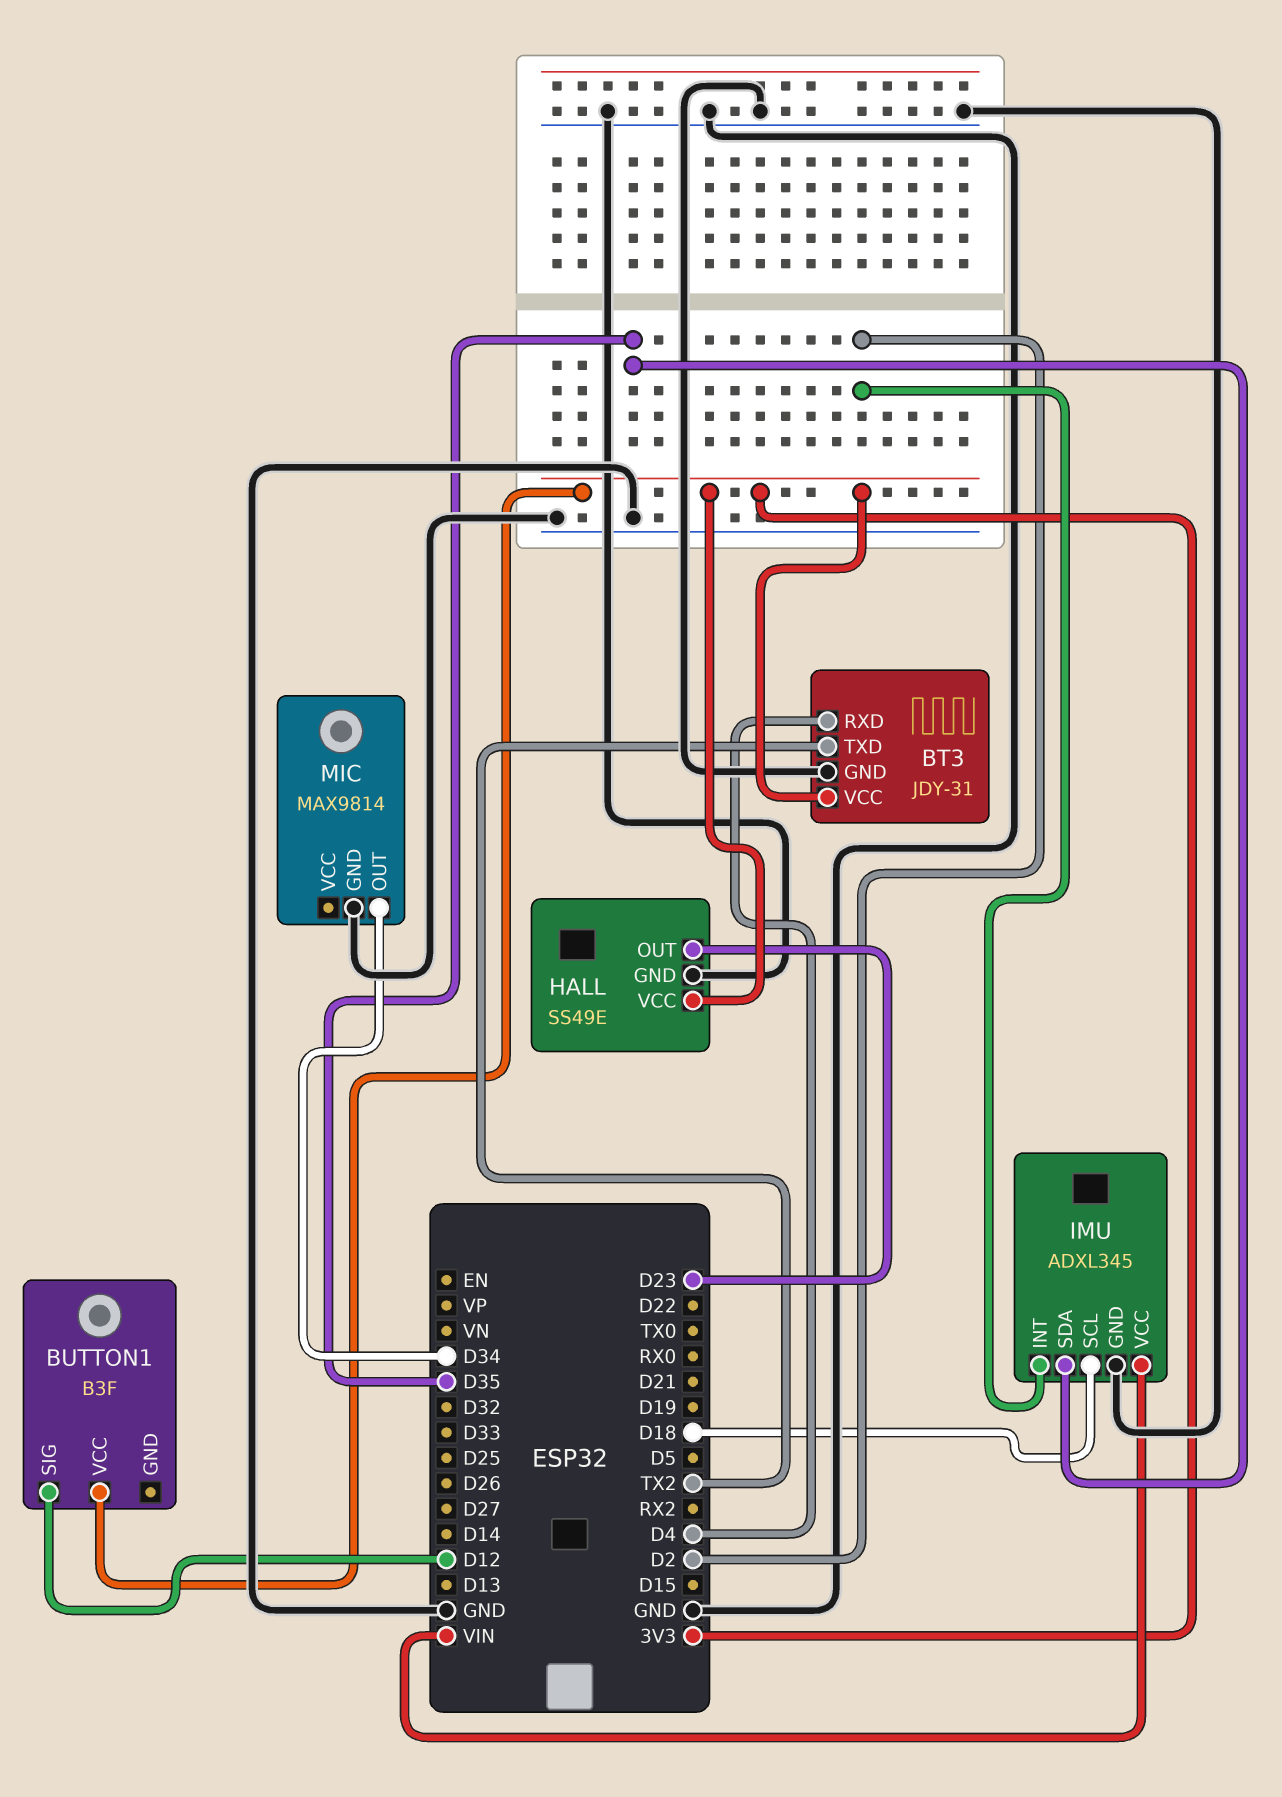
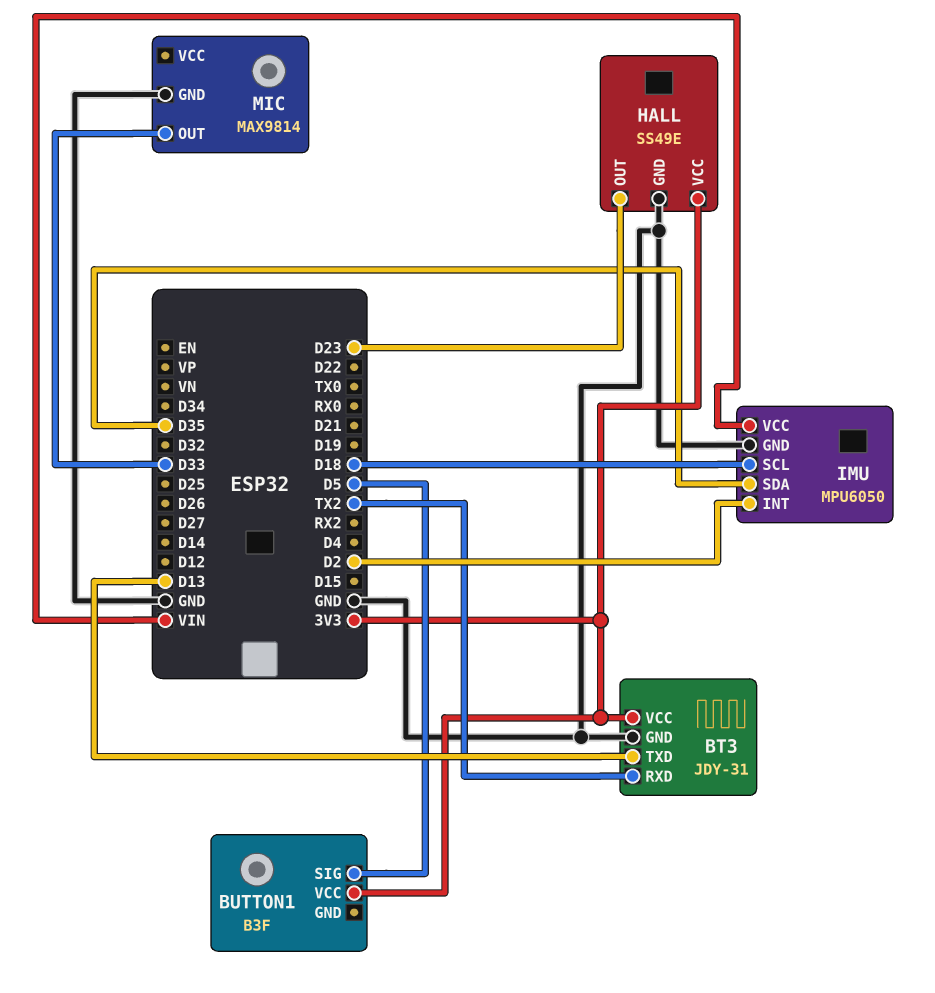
BT3 pin RXD: D4 -> TX2
BT3 pin TXD: TX2 -> D13
BUTTON1 pin SIG: D12 -> D5
IMU: ADXL345 -> MPU6050
MIC pin OUT: D34 -> D33

